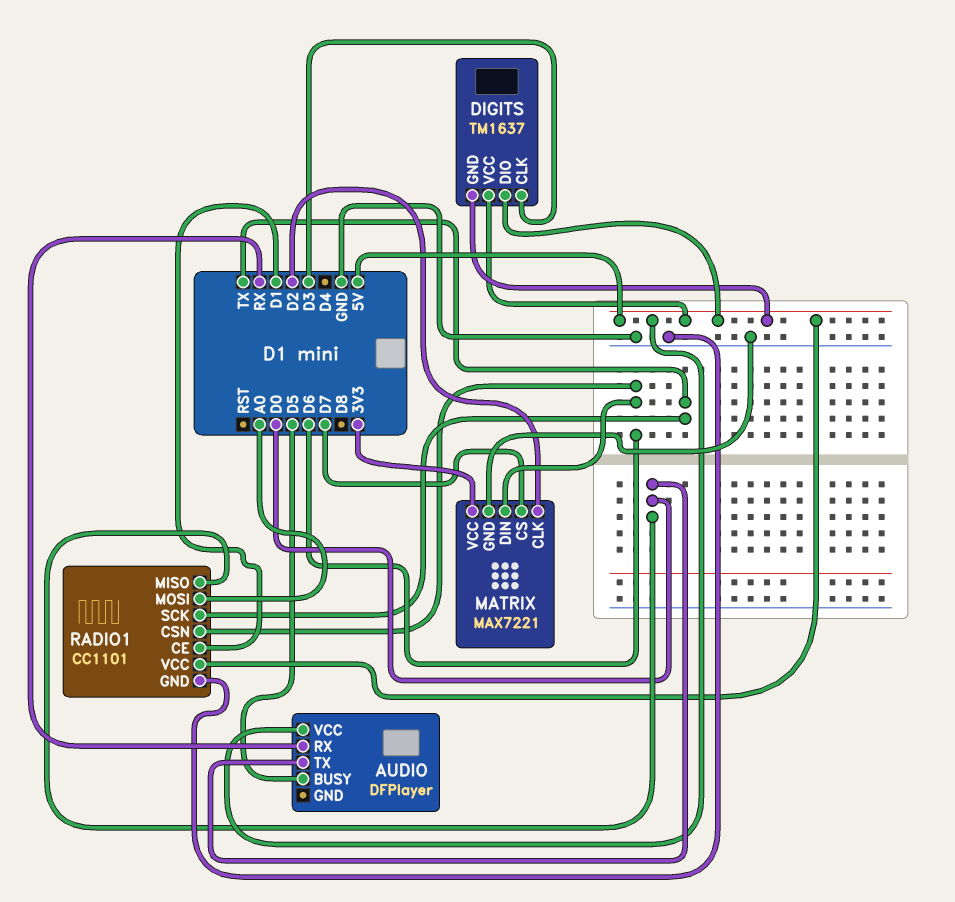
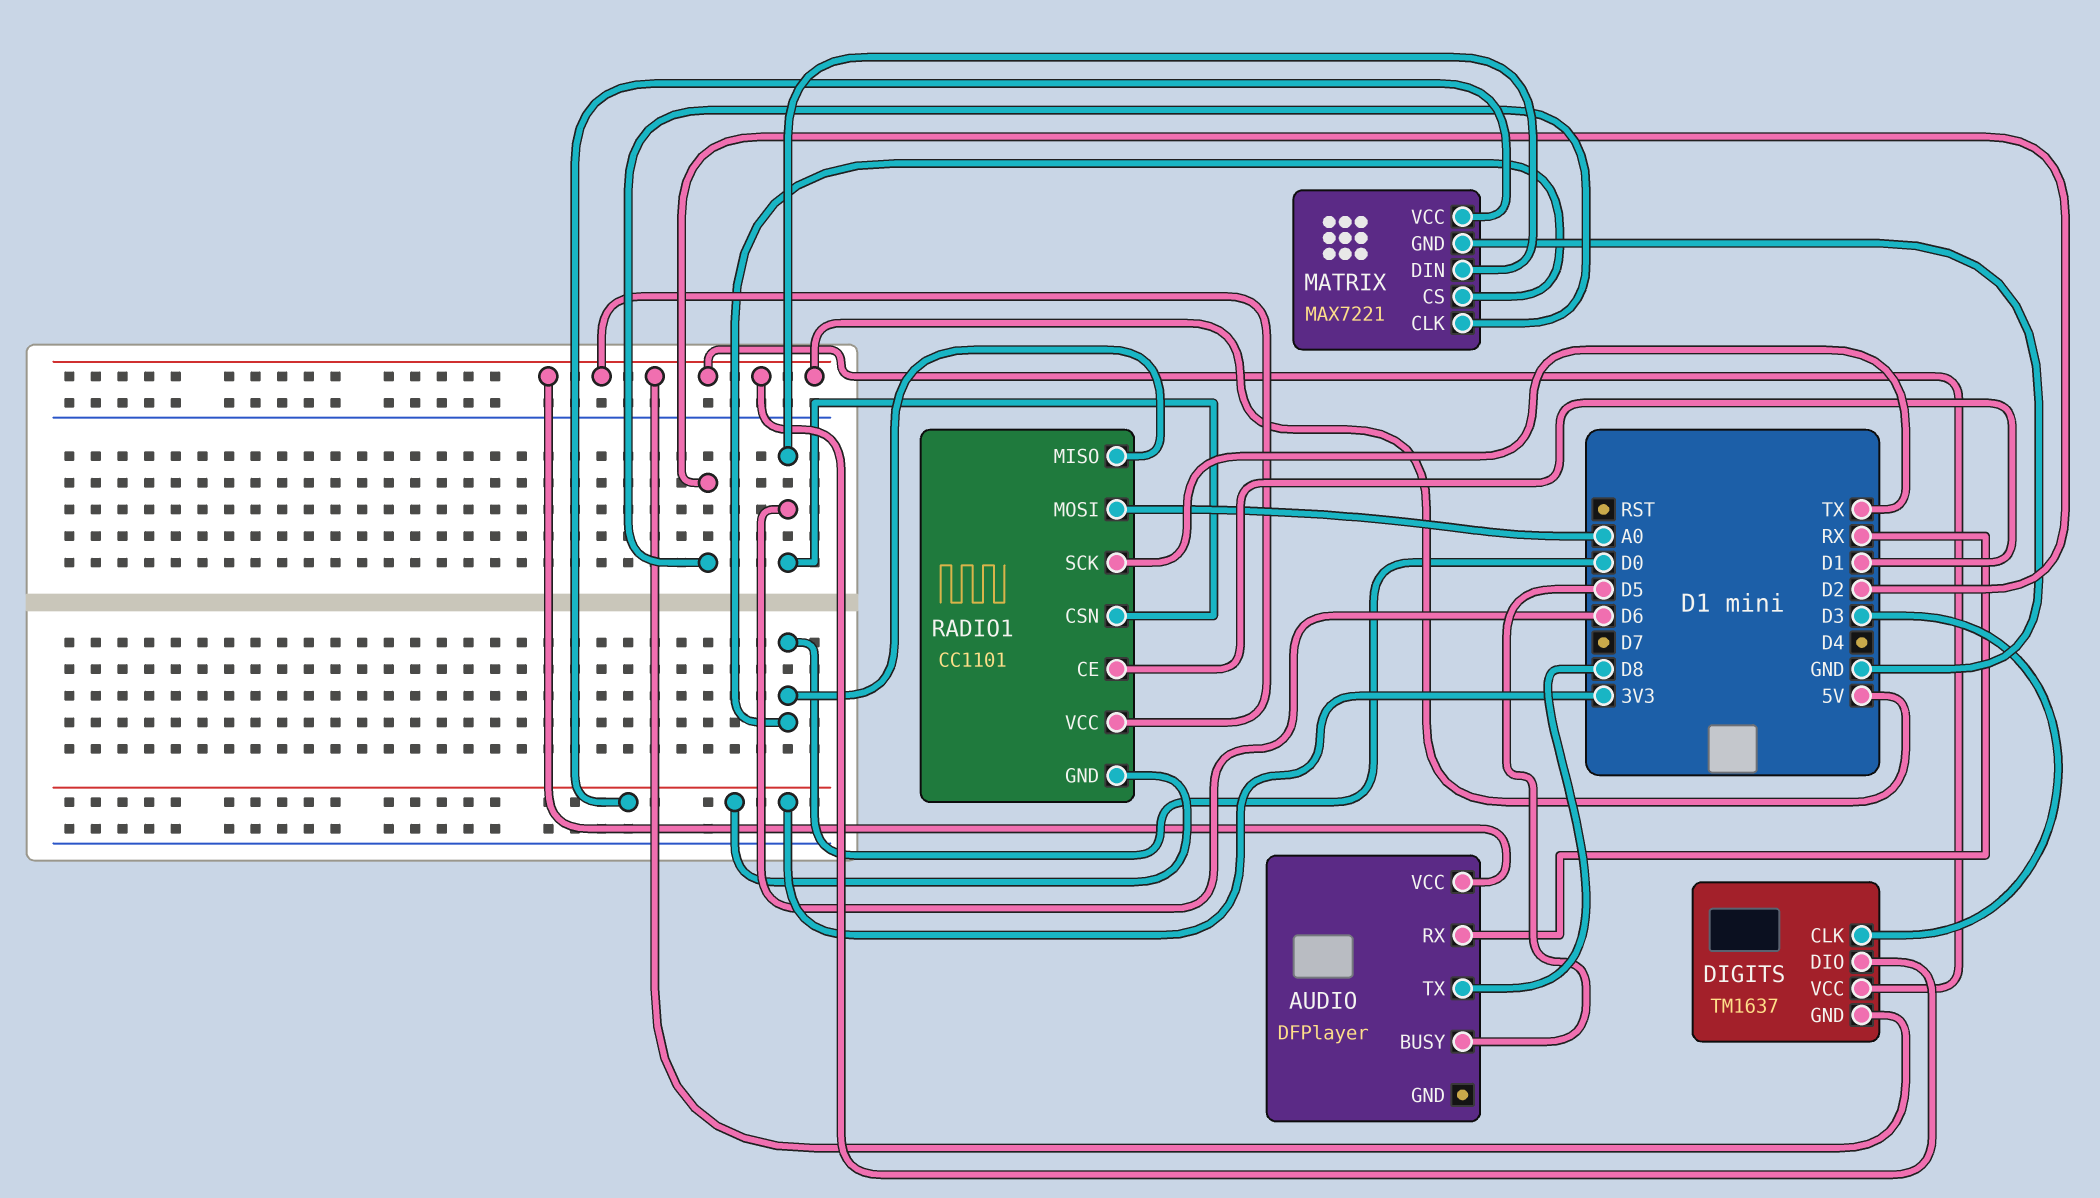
AUDIO pin TX: D0 -> D8
MATRIX pin CS: D7 -> D0
RADIO1 pin GND: GND -> 3V3

